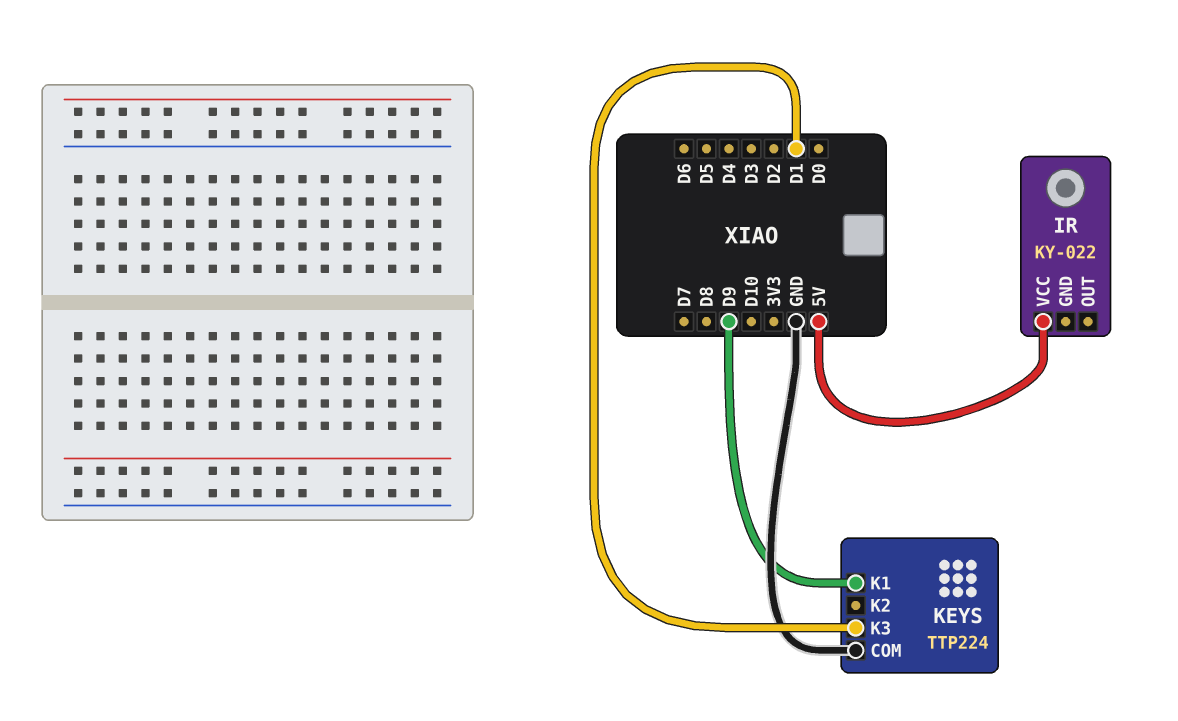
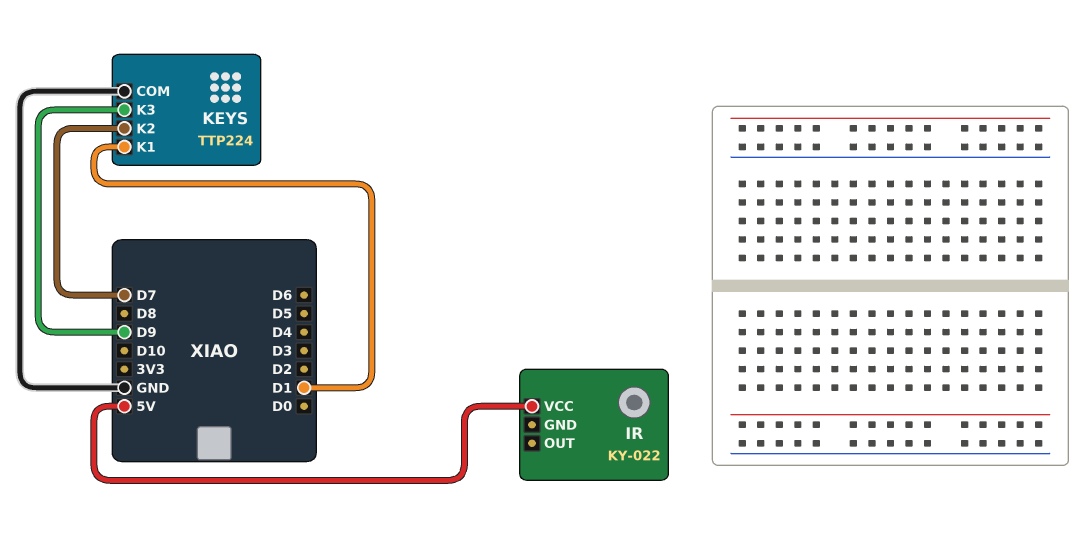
KEYS pin K1: D9 -> D1
KEYS pin K2: none -> D7
KEYS pin K3: D1 -> D9

